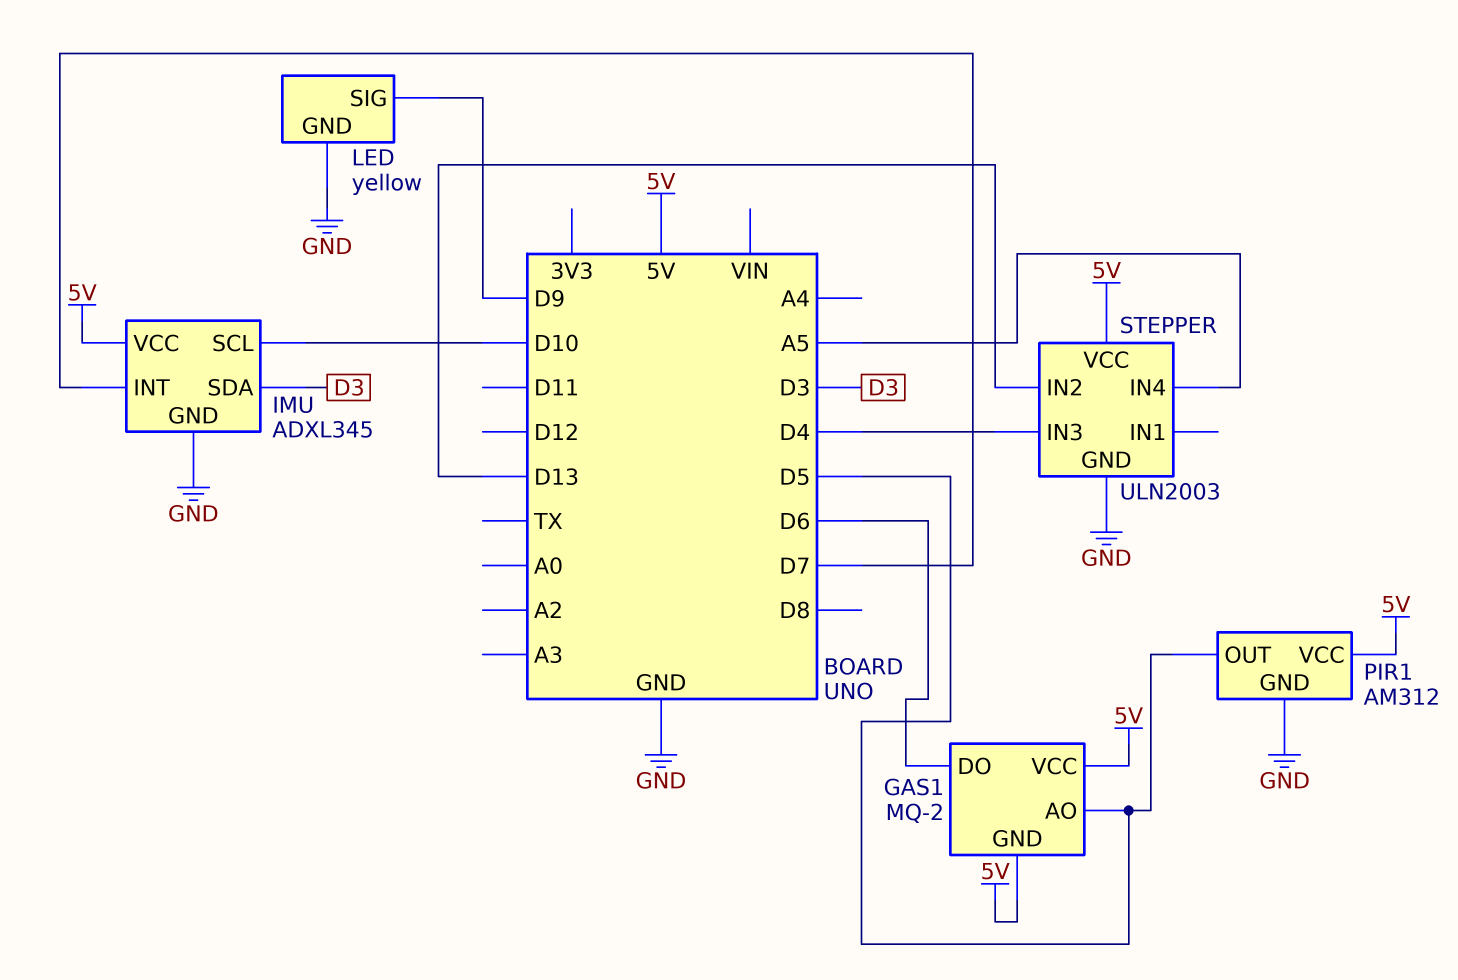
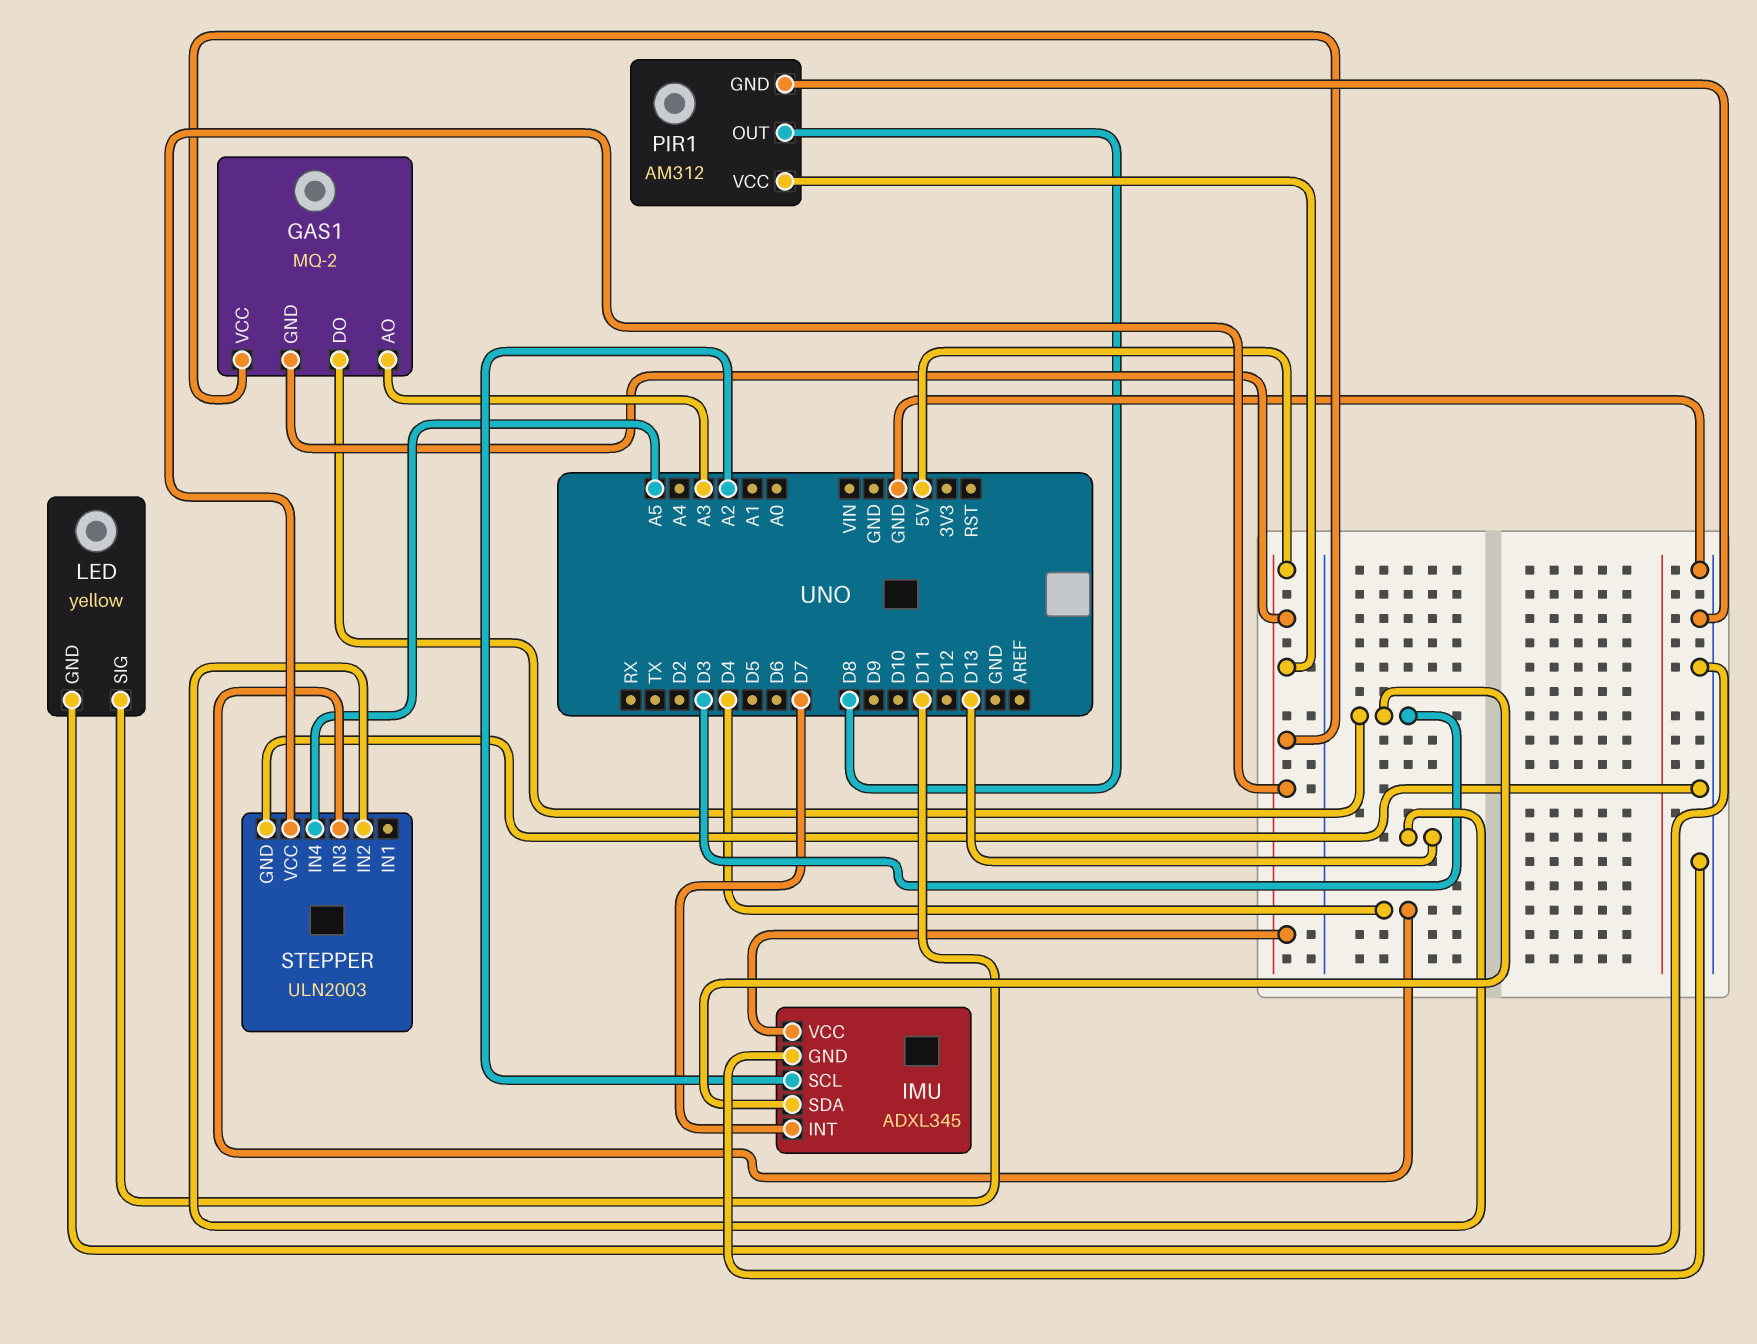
GAS1 pin AO: D5 -> A3
GAS1 pin DO: D6 -> D3
IMU pin SCL: D10 -> A2
LED pin SIG: D9 -> D11
PIR1 pin OUT: D5 -> D8

